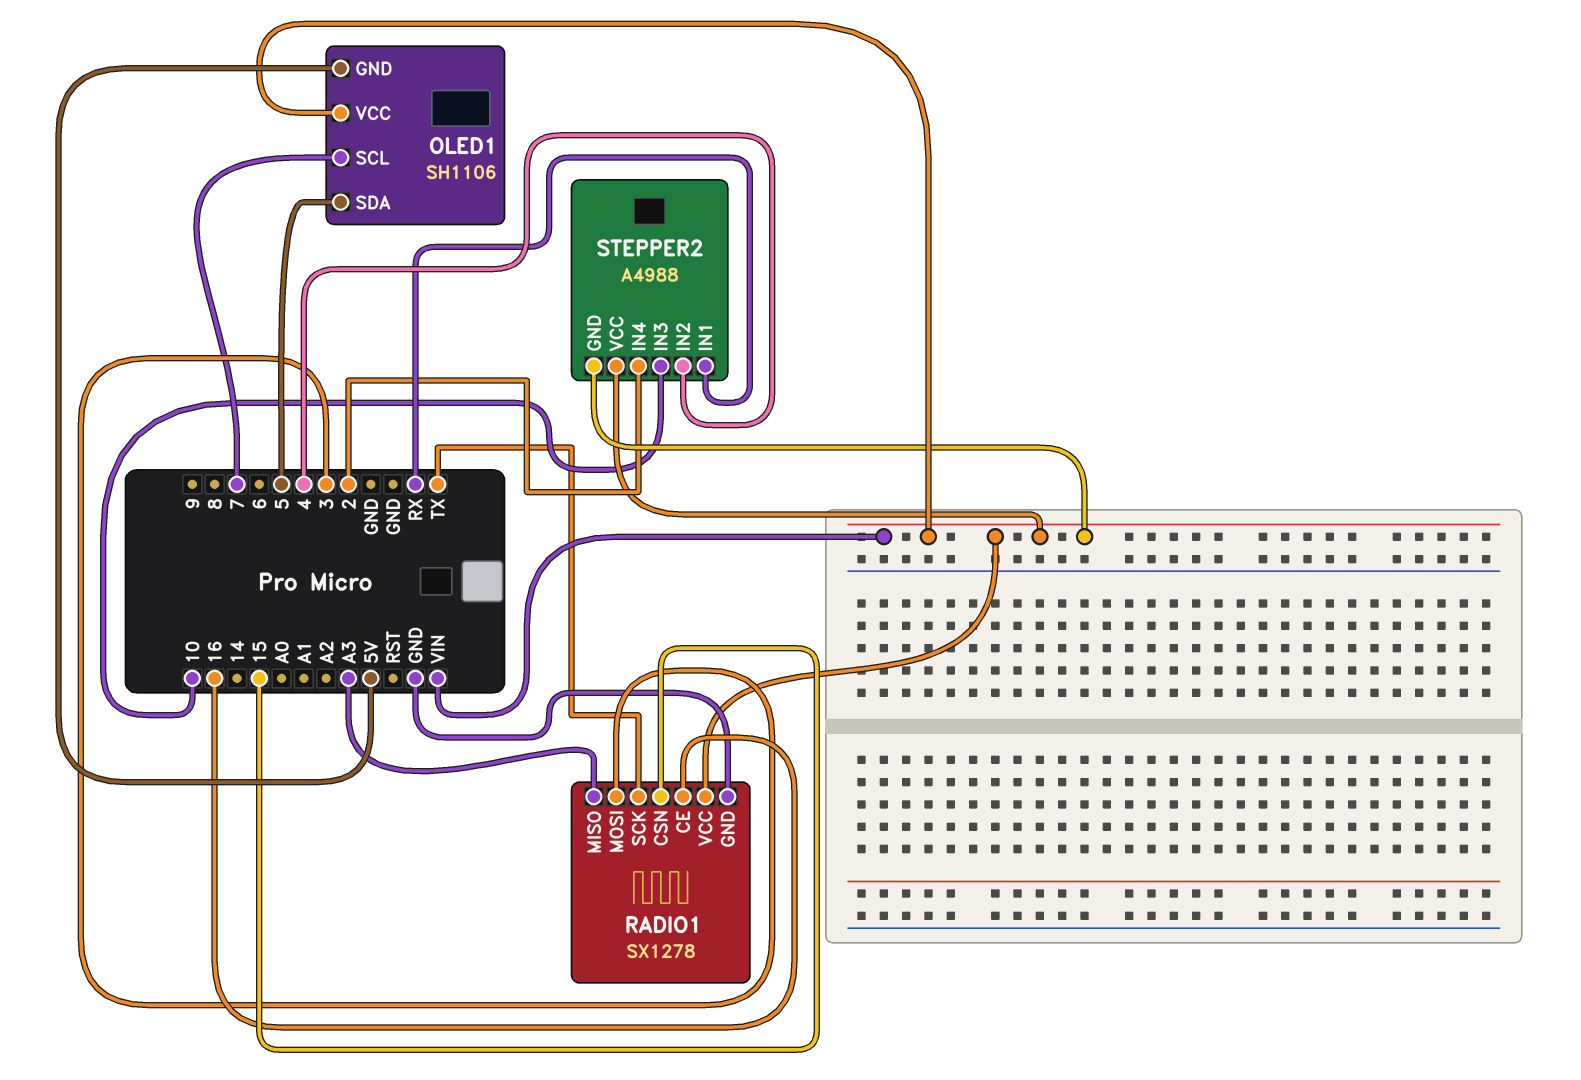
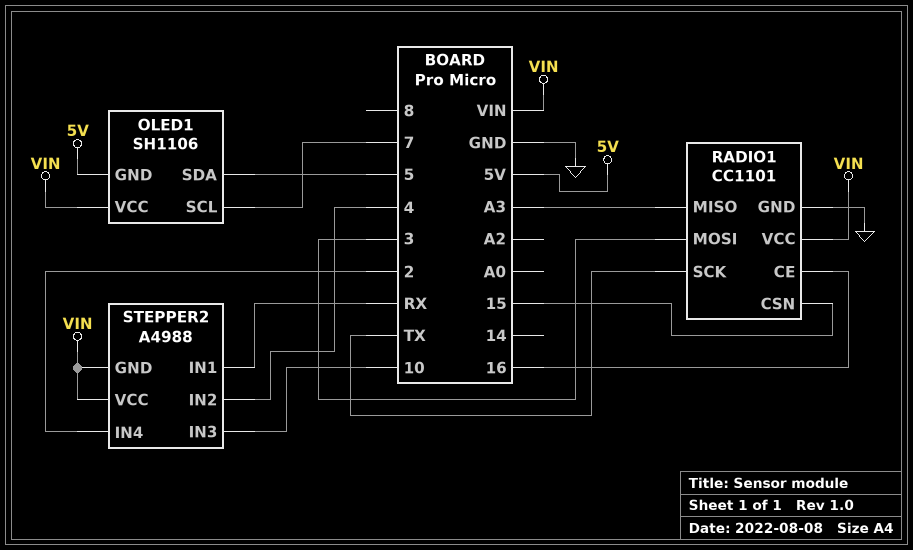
RADIO1: SX1278 -> CC1101

